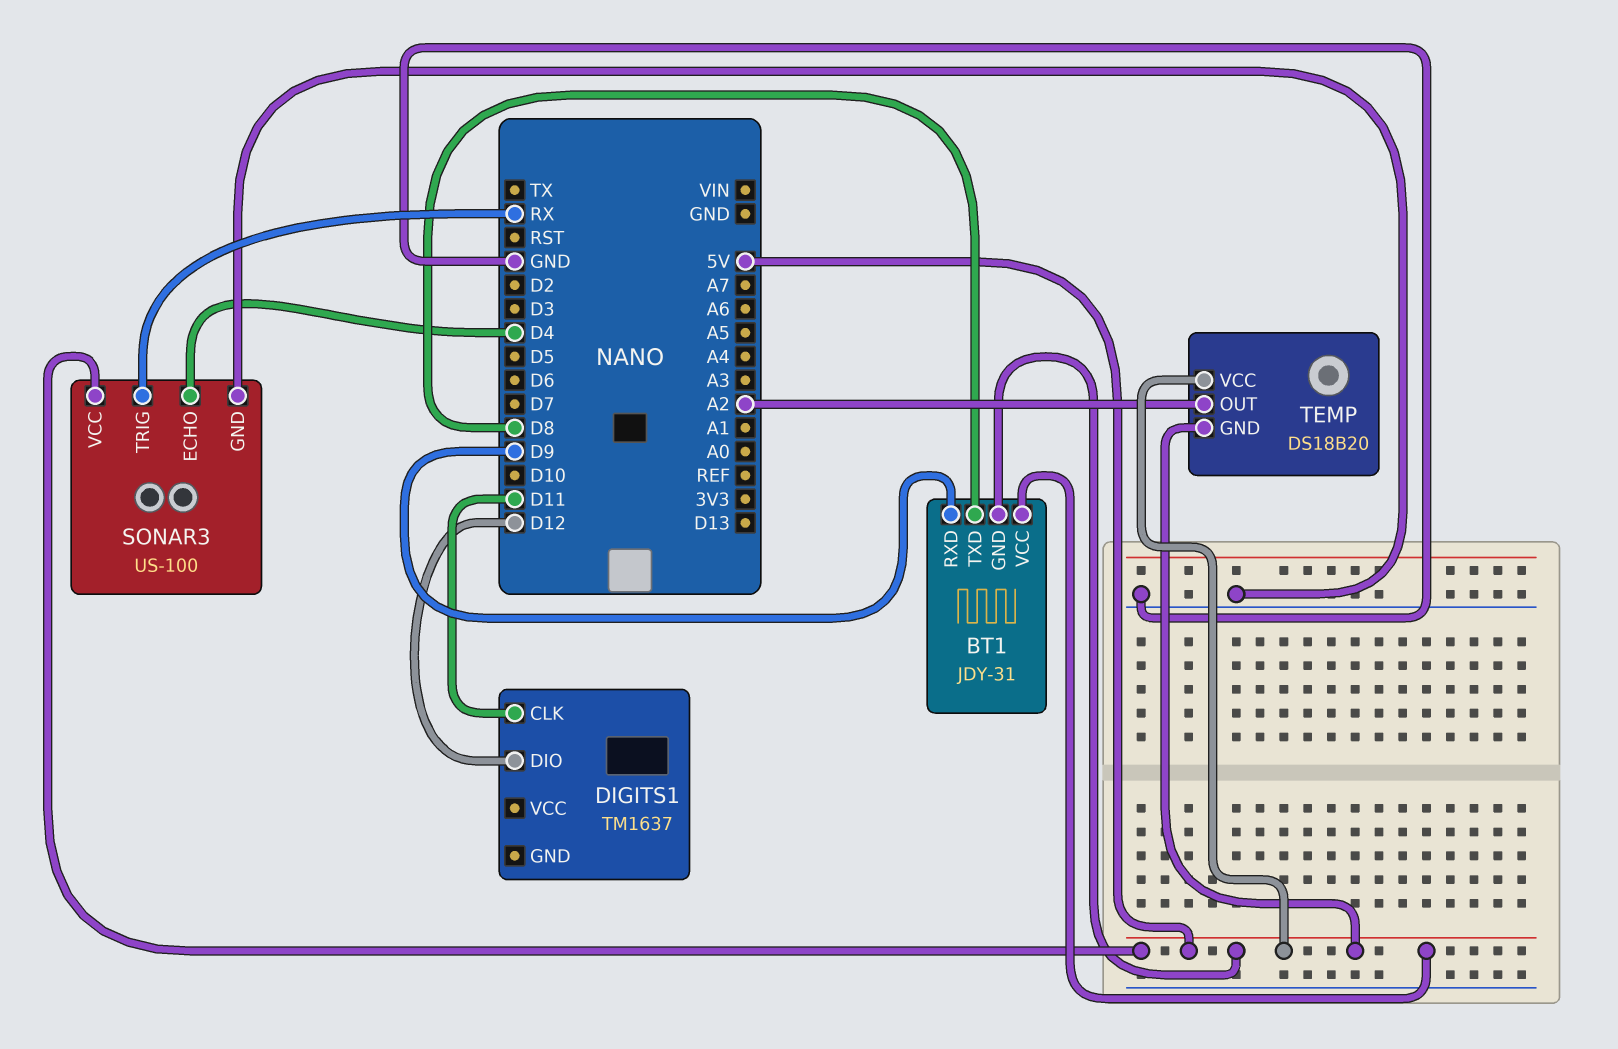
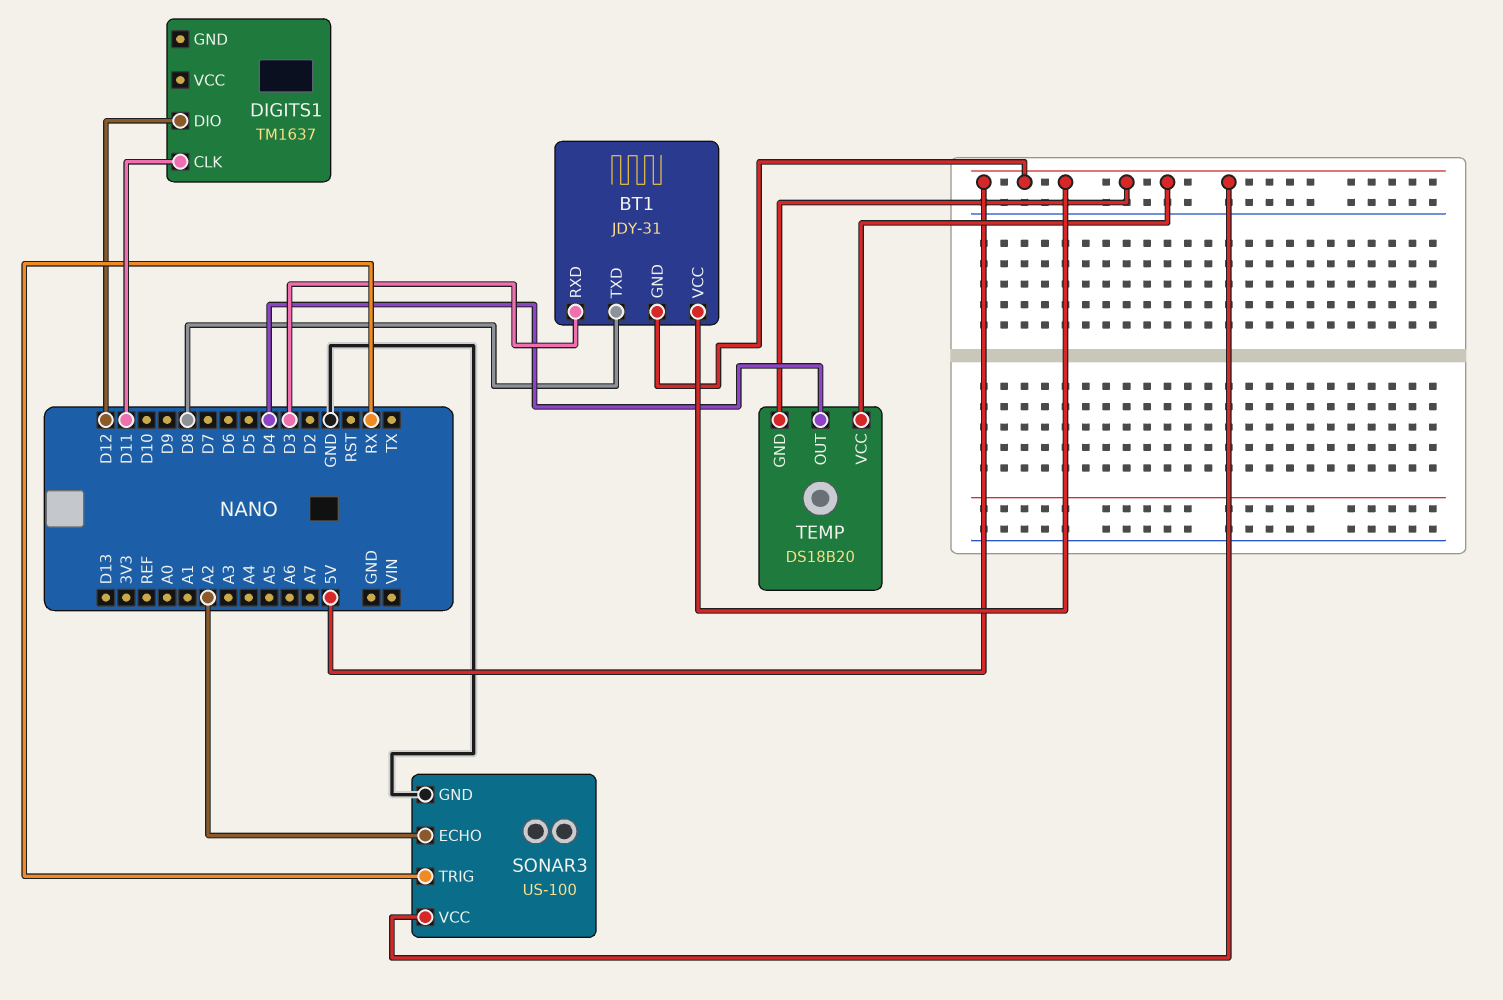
BT1 pin RXD: D9 -> D3
SONAR3 pin ECHO: D4 -> A2
TEMP pin OUT: A2 -> D4

